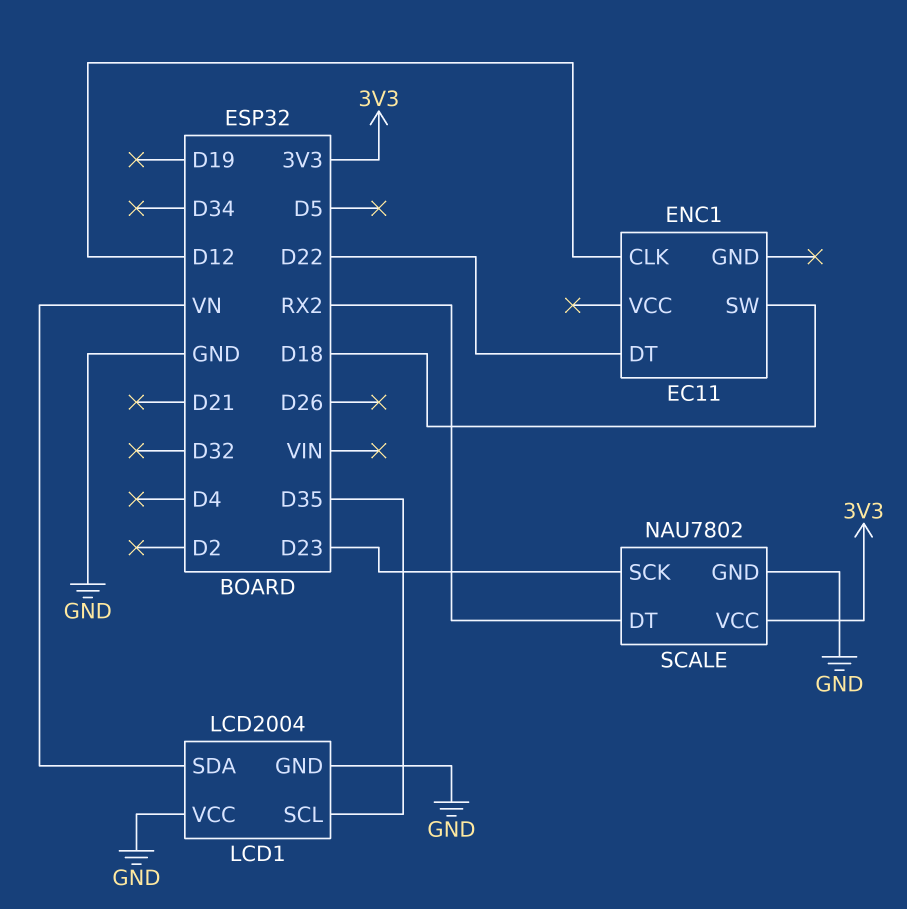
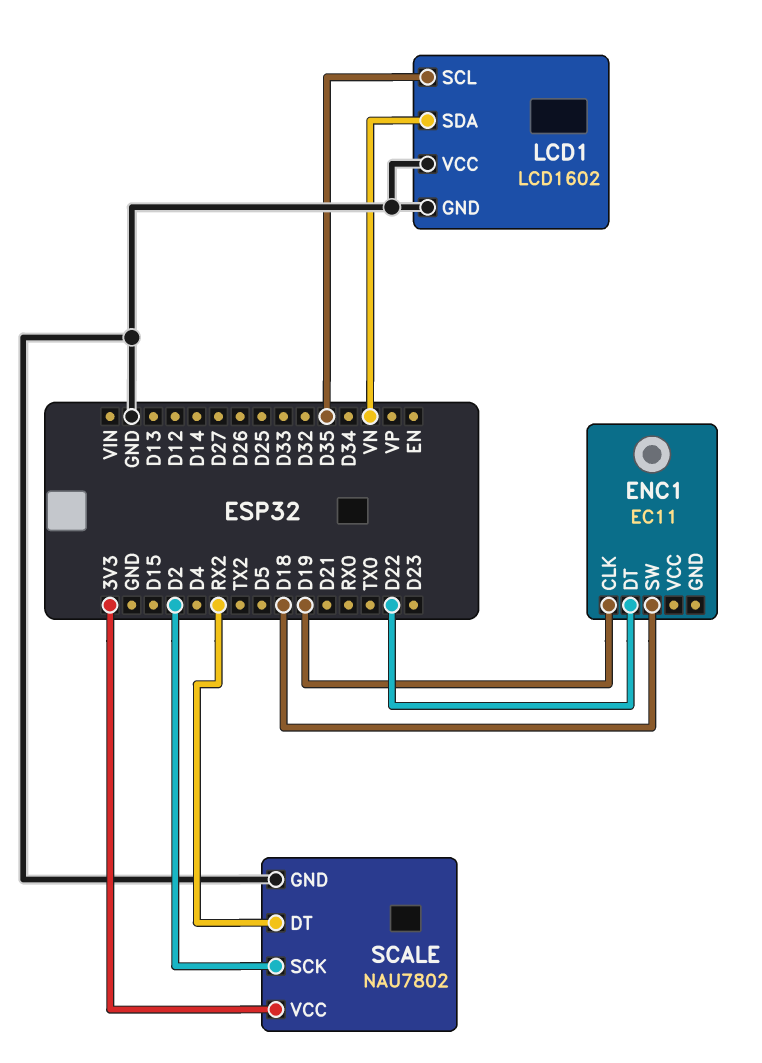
ENC1 pin CLK: D12 -> D19
LCD1: LCD2004 -> LCD1602
SCALE pin SCK: D23 -> D2

